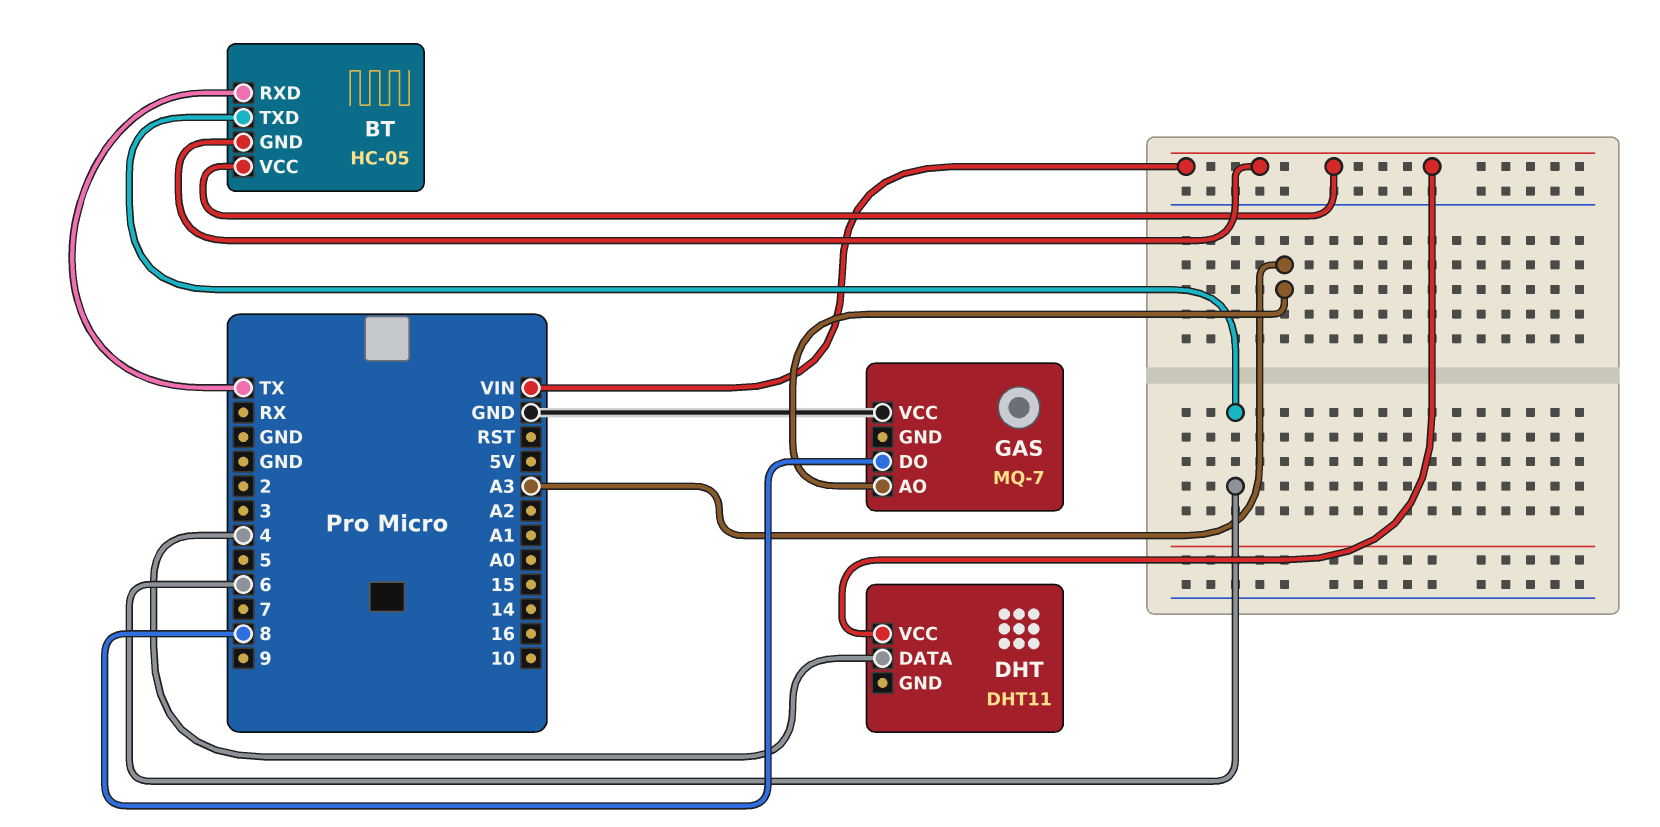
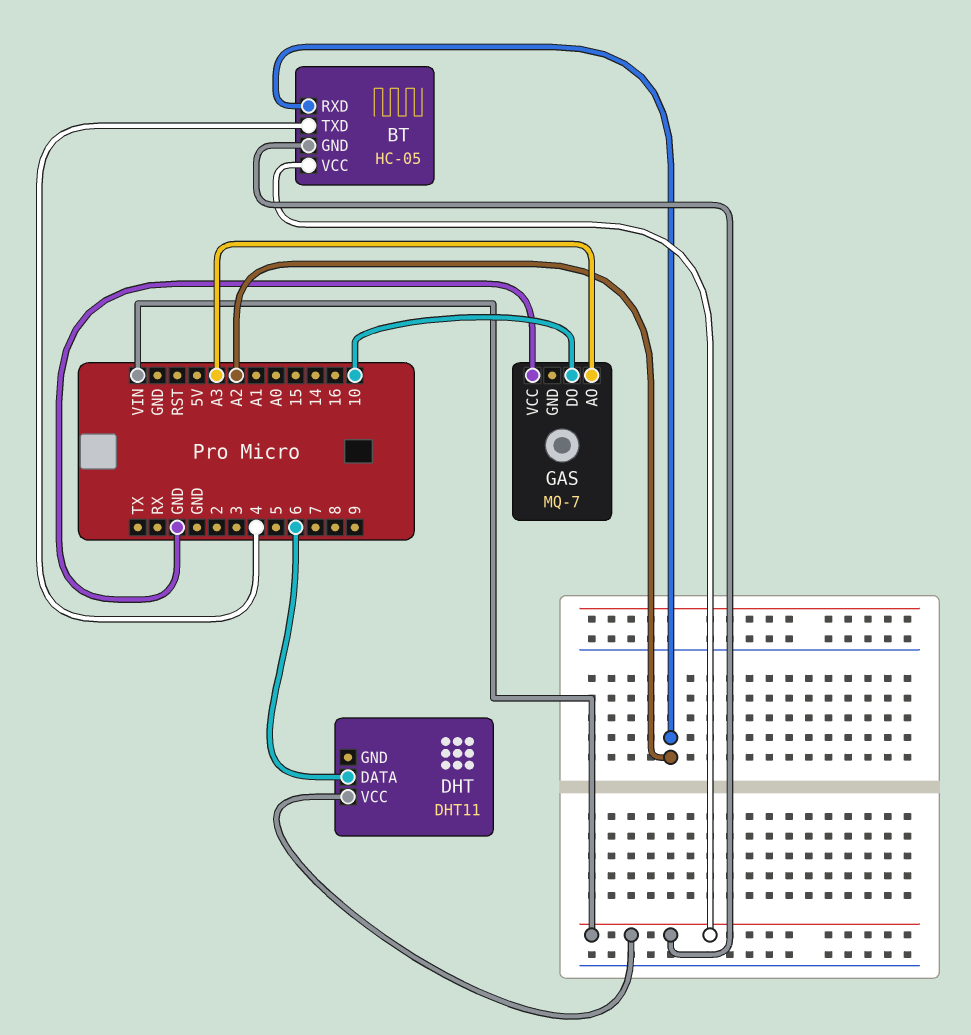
BT pin RXD: TX -> A2
BT pin TXD: 6 -> 4
DHT pin DATA: 4 -> 6
GAS pin DO: 8 -> 10

